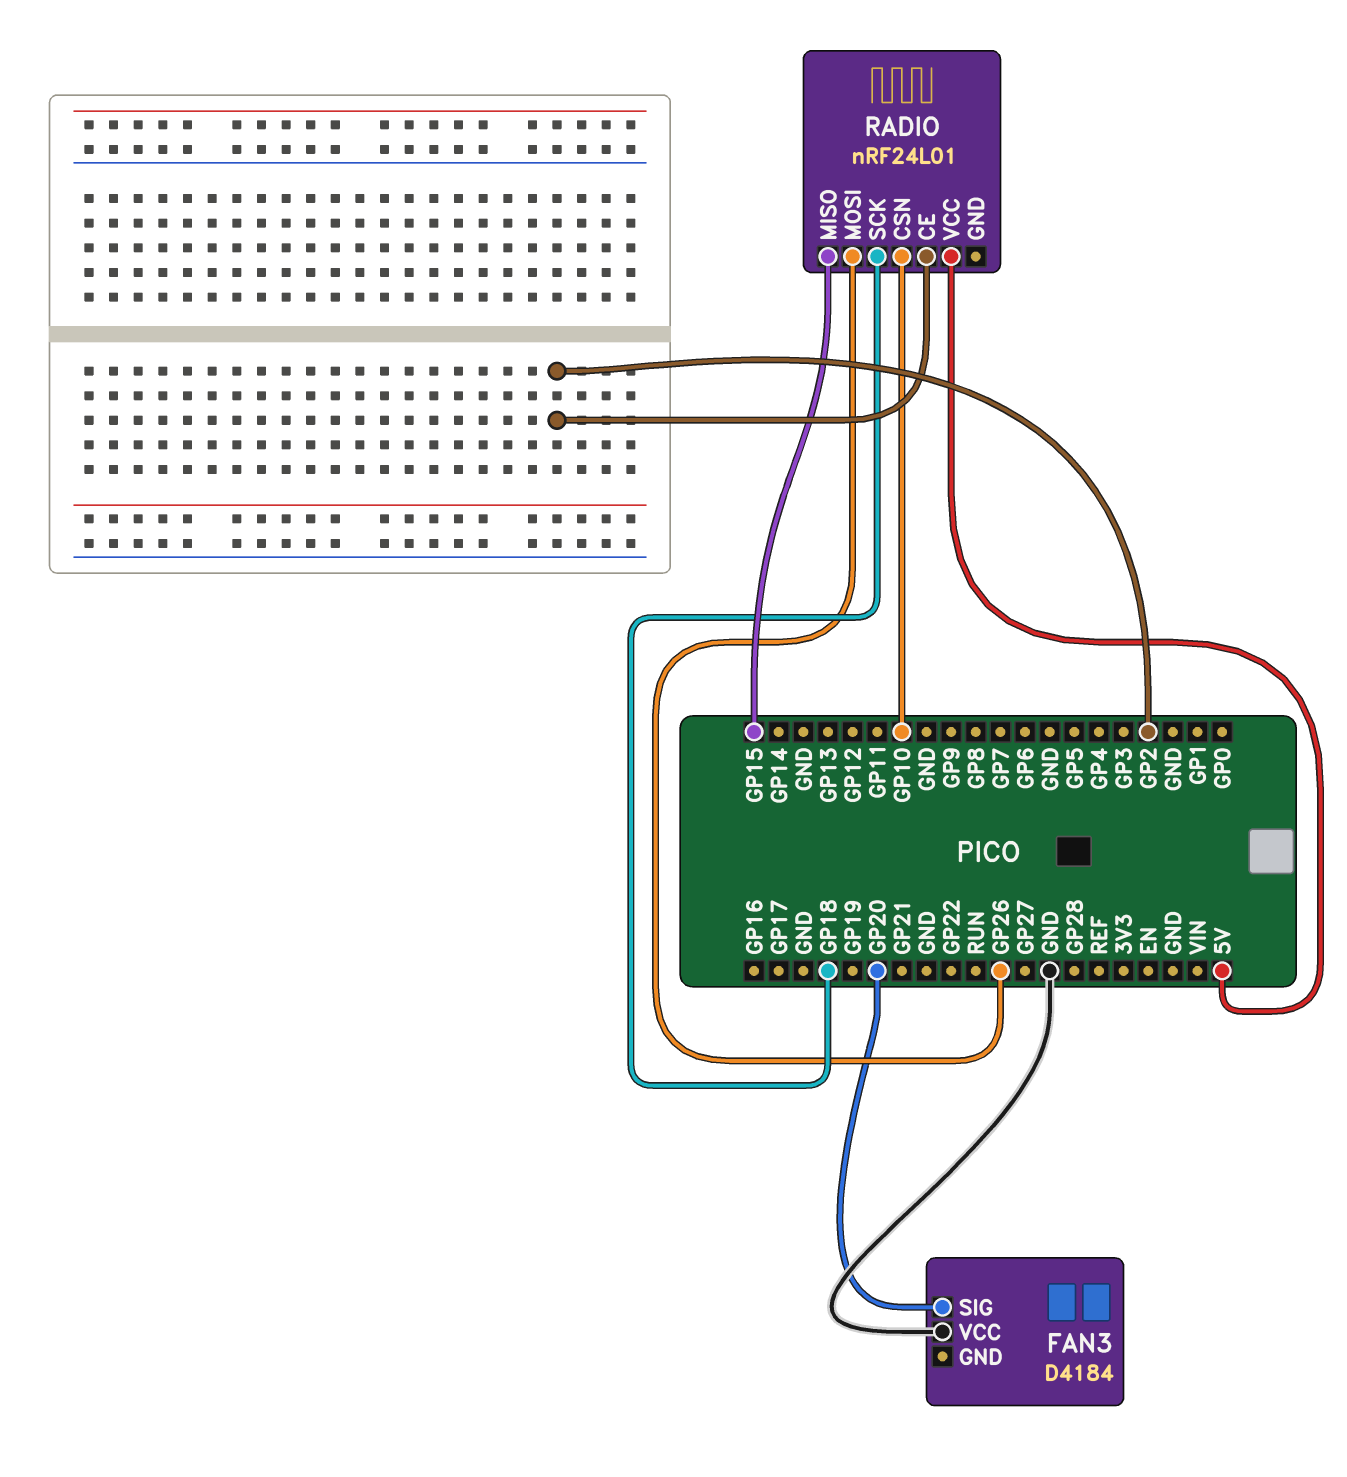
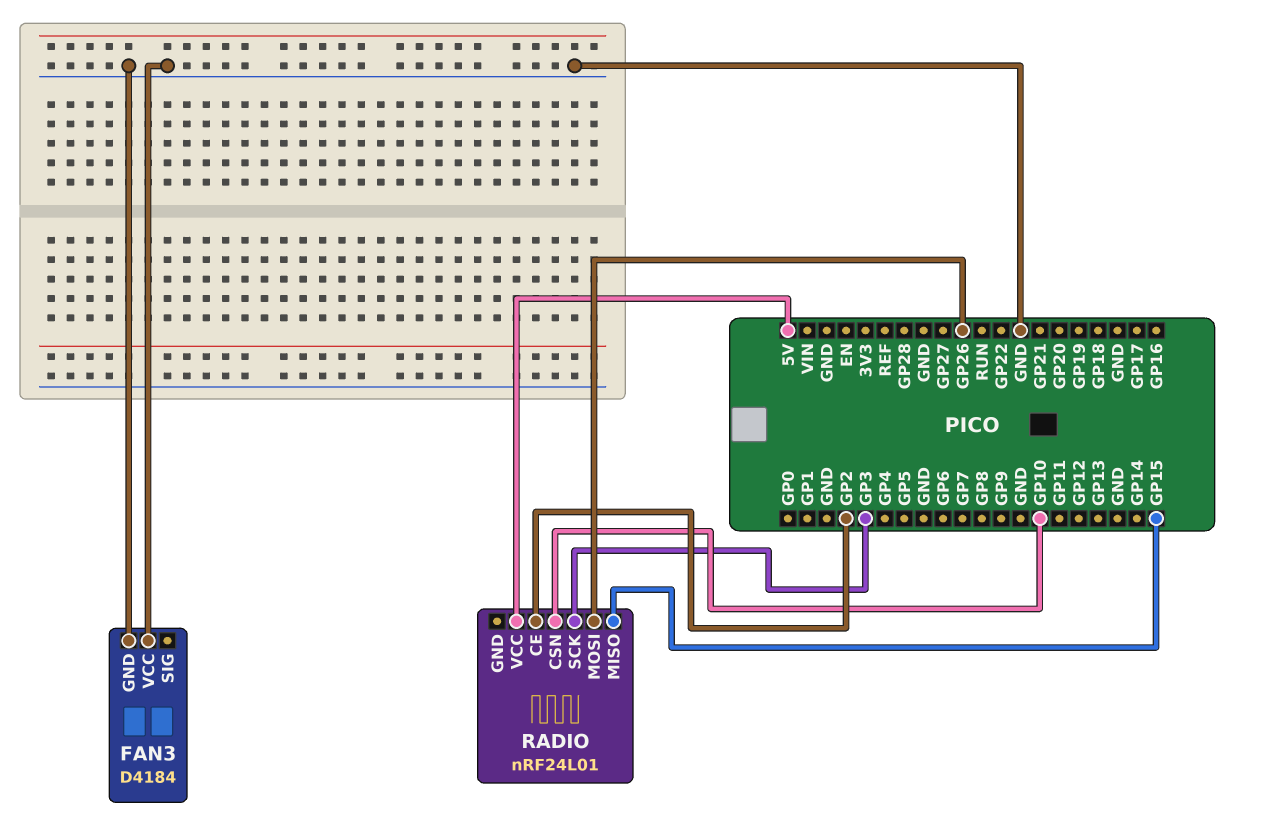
FAN3 pin GND: none -> GND
FAN3 pin SIG: GP20 -> none
RADIO pin SCK: GP18 -> GP3

